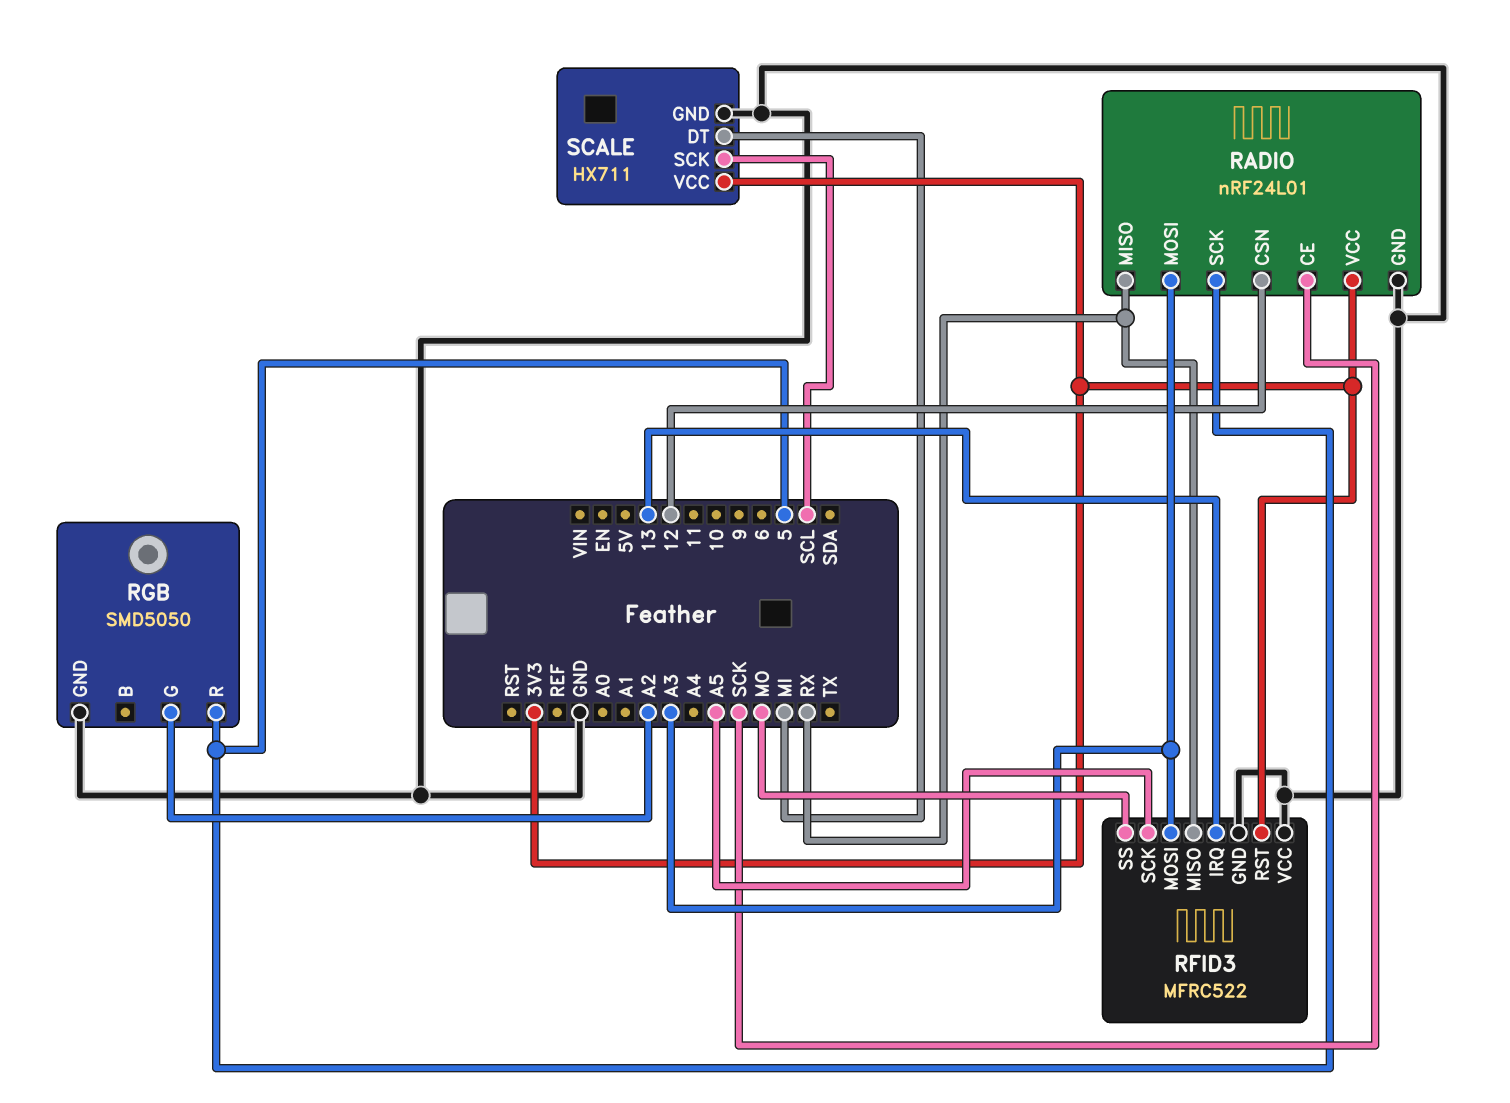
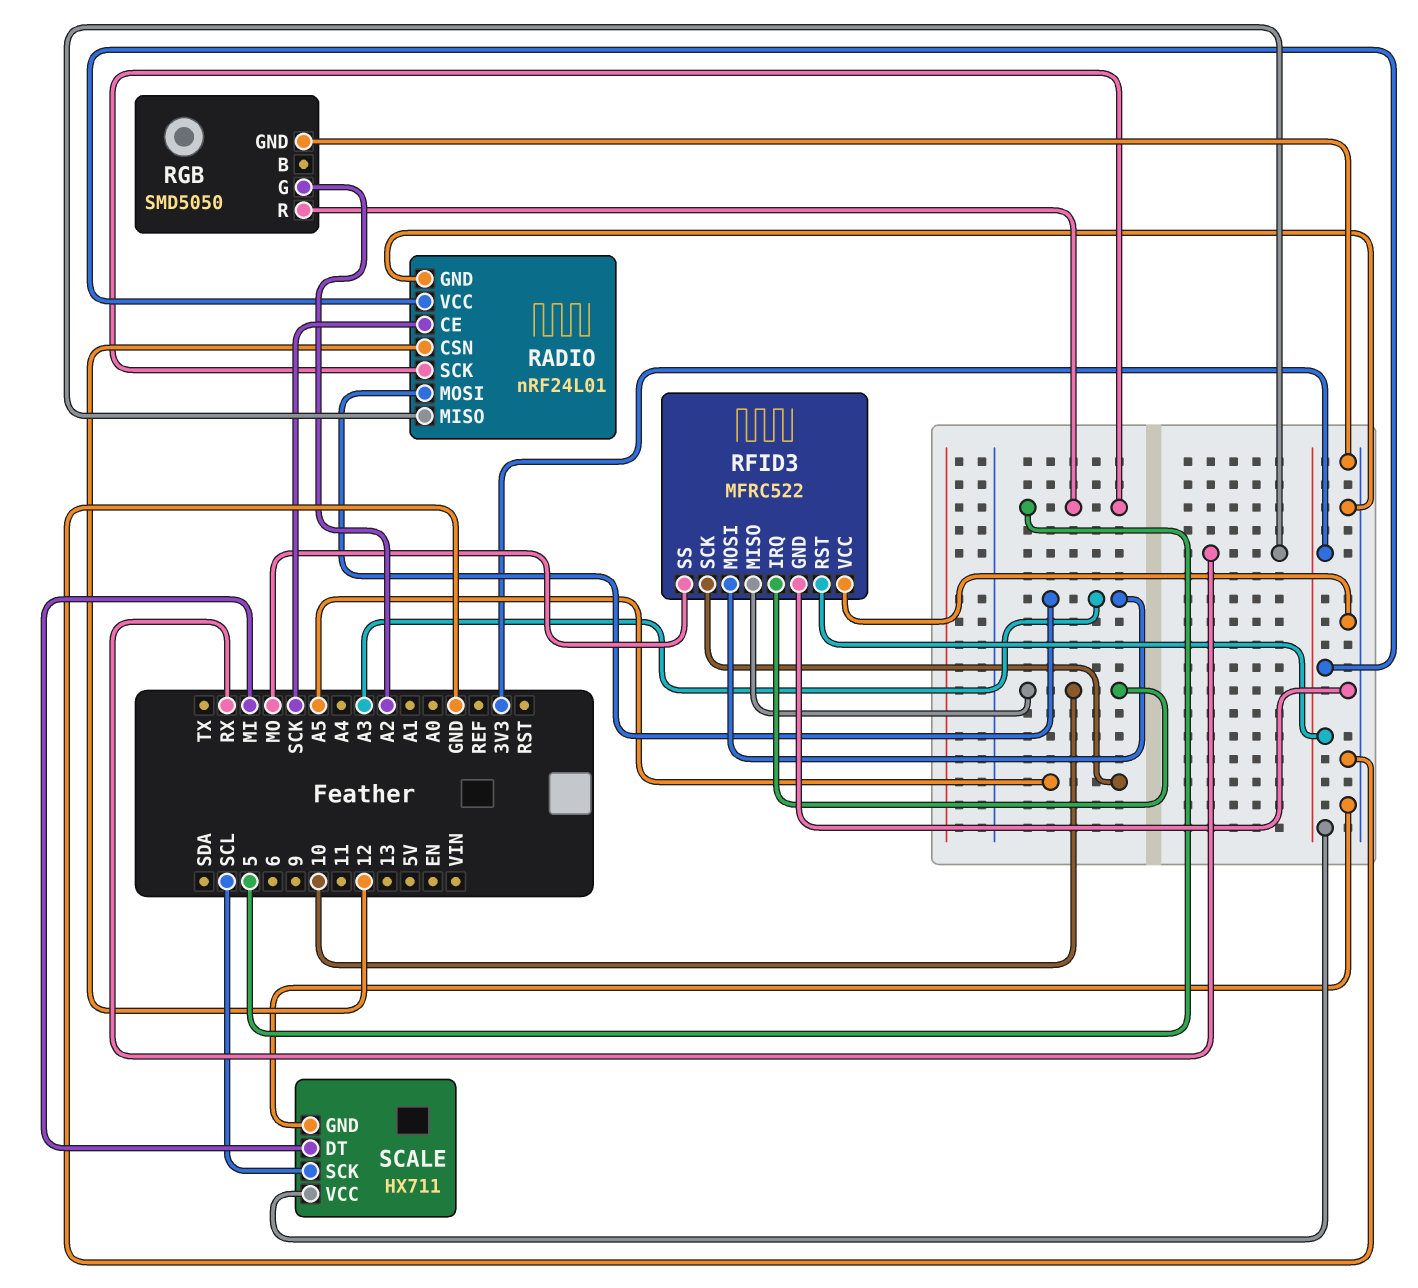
RFID3 pin IRQ: 13 -> 10
RFID3 pin MISO: RX -> 10

